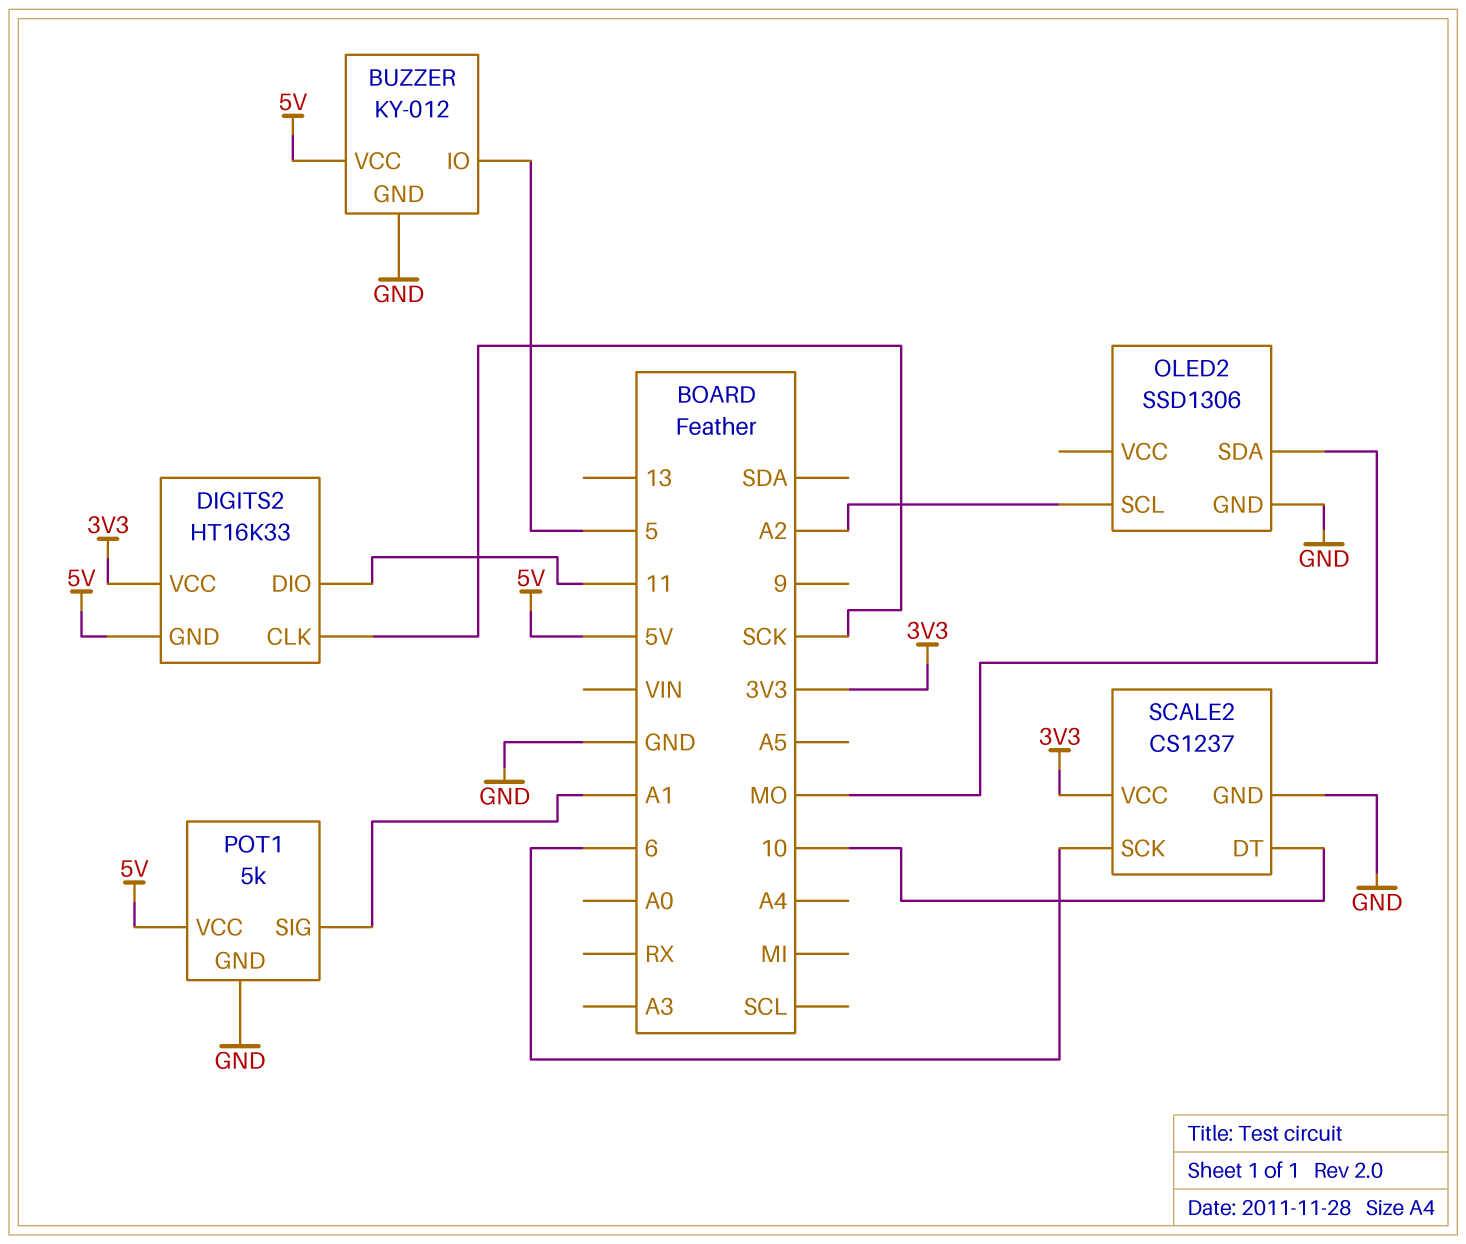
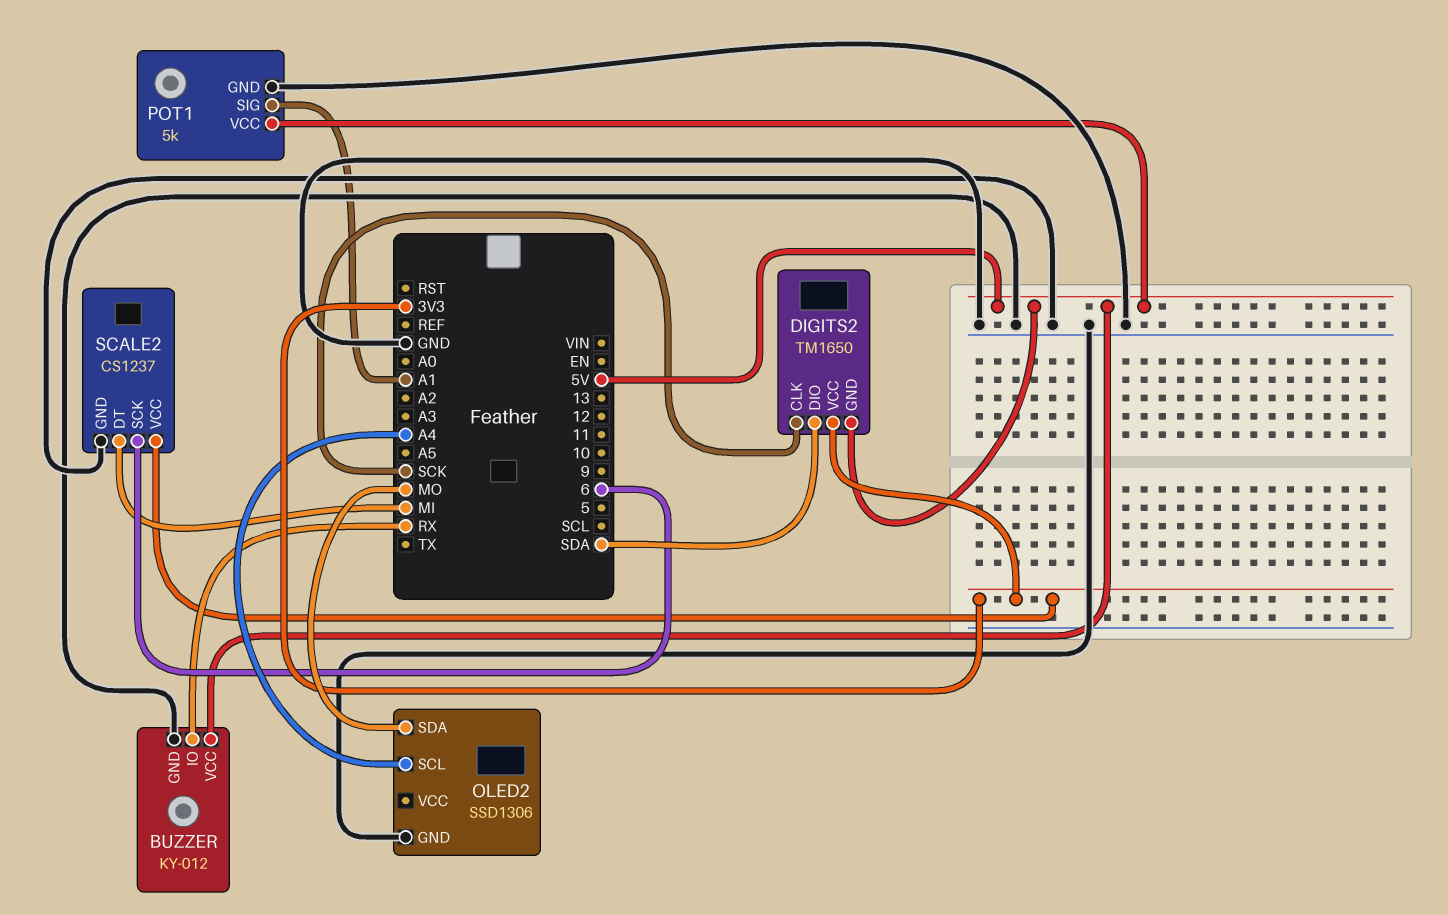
BUZZER pin IO: 5 -> RX
DIGITS2: HT16K33 -> TM1650
DIGITS2 pin DIO: 11 -> SDA
OLED2 pin SCL: A2 -> A4
SCALE2 pin DT: 10 -> MI

